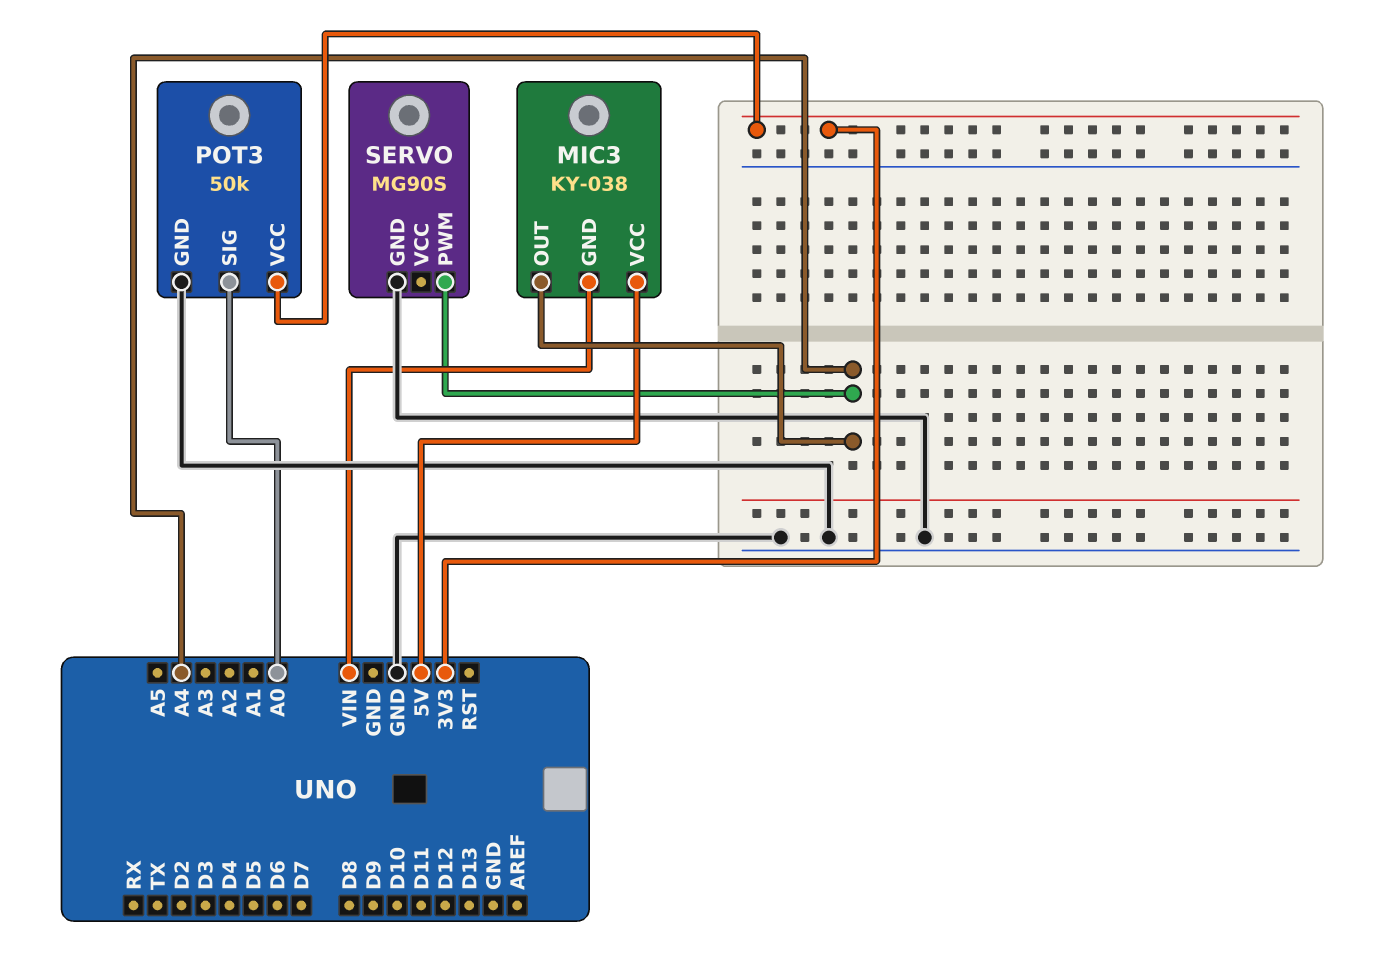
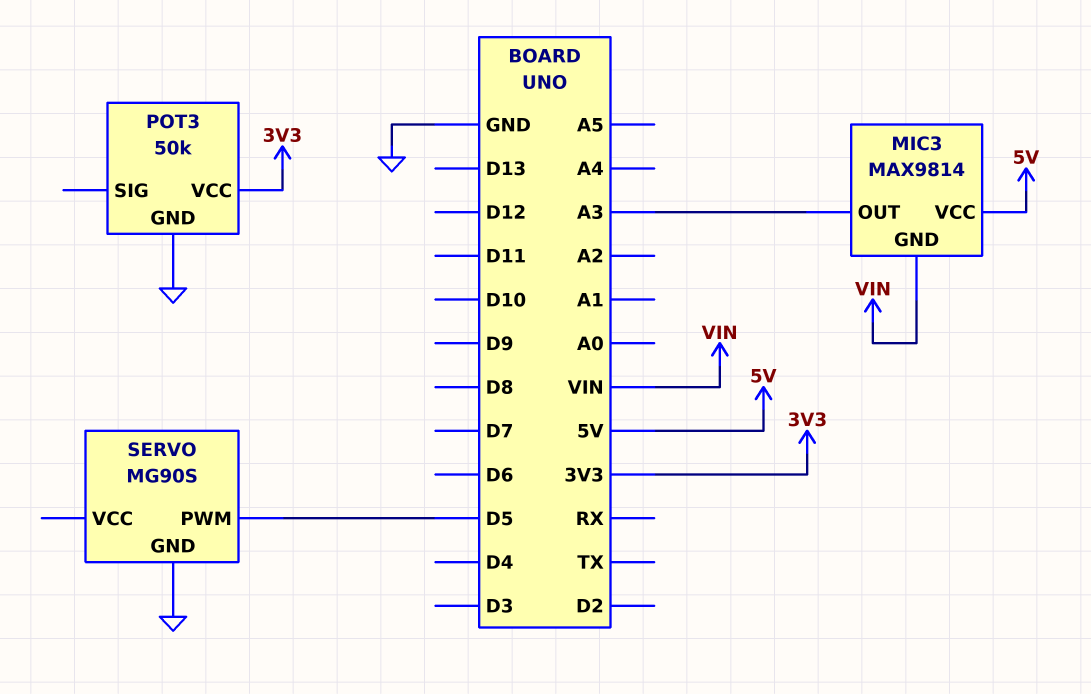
MIC3: KY-038 -> MAX9814
MIC3 pin OUT: A4 -> A3
POT3 pin SIG: A0 -> none
SERVO pin PWM: A4 -> D5

